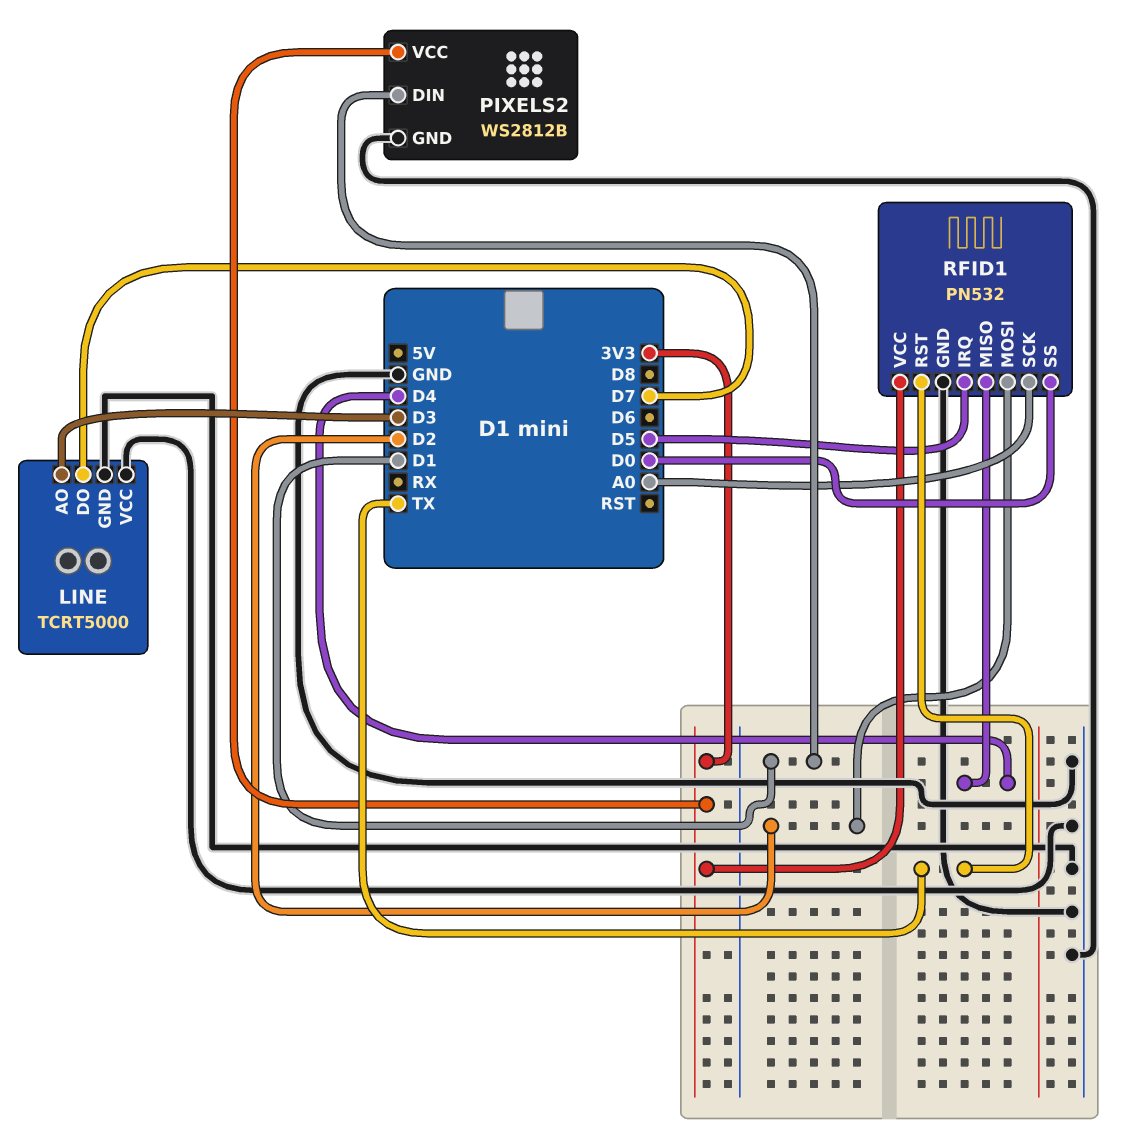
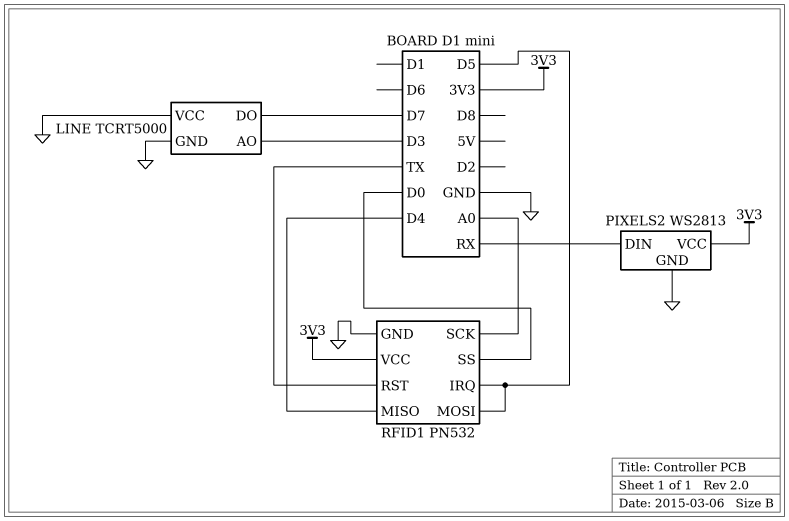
PIXELS2: WS2812B -> WS2813
PIXELS2 pin DIN: D1 -> RX
RFID1 pin MOSI: D2 -> D5

